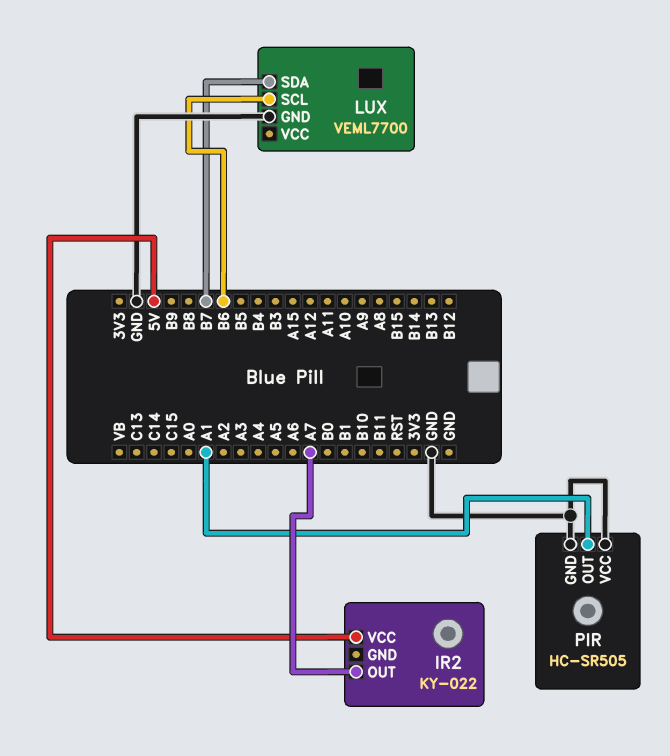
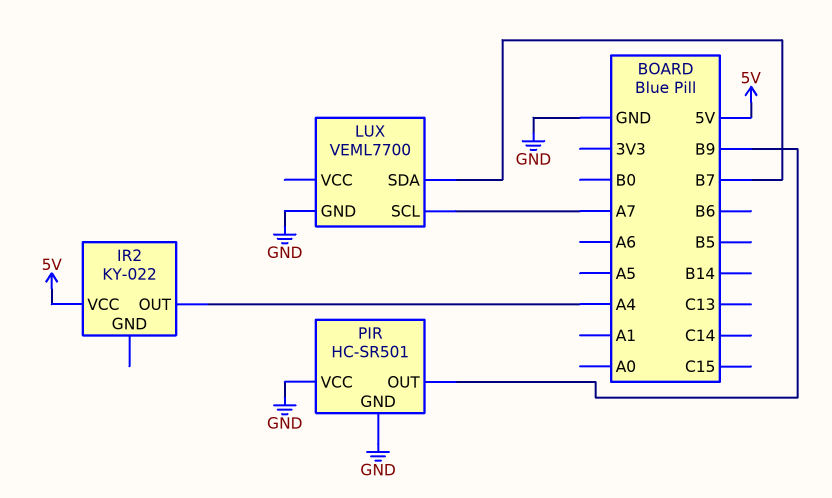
IR2 pin OUT: A7 -> A4
LUX pin SCL: B6 -> A7
PIR: HC-SR505 -> HC-SR501
PIR pin OUT: A1 -> B9

